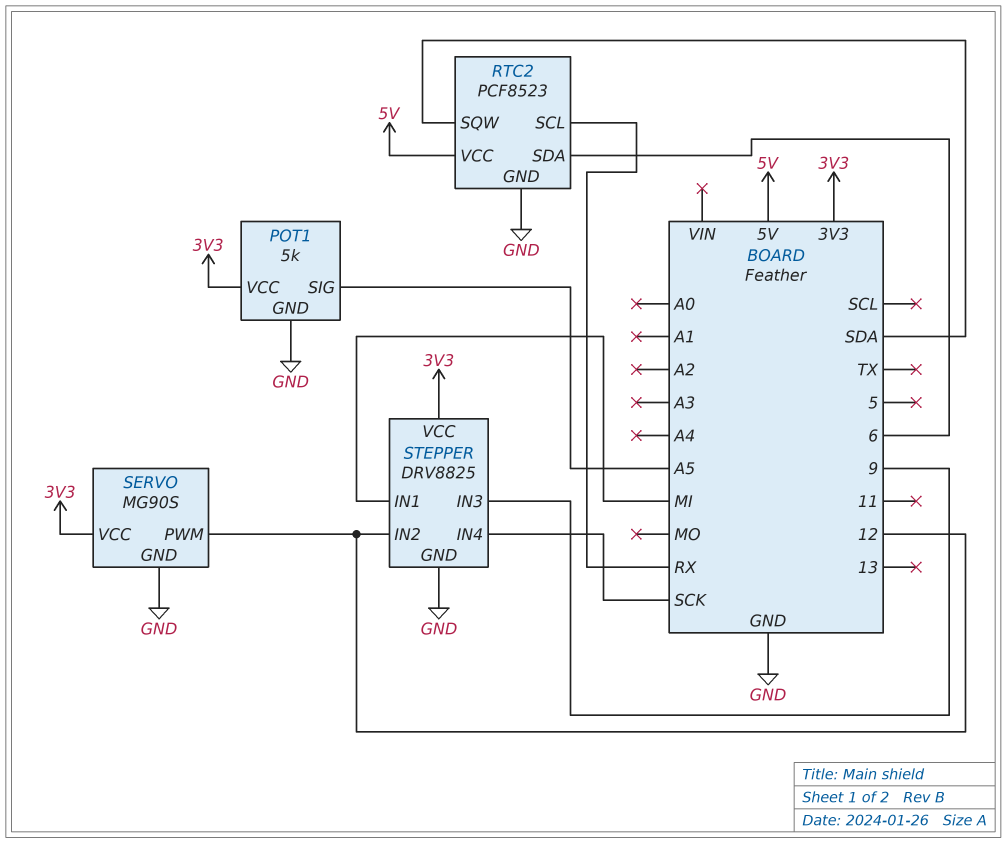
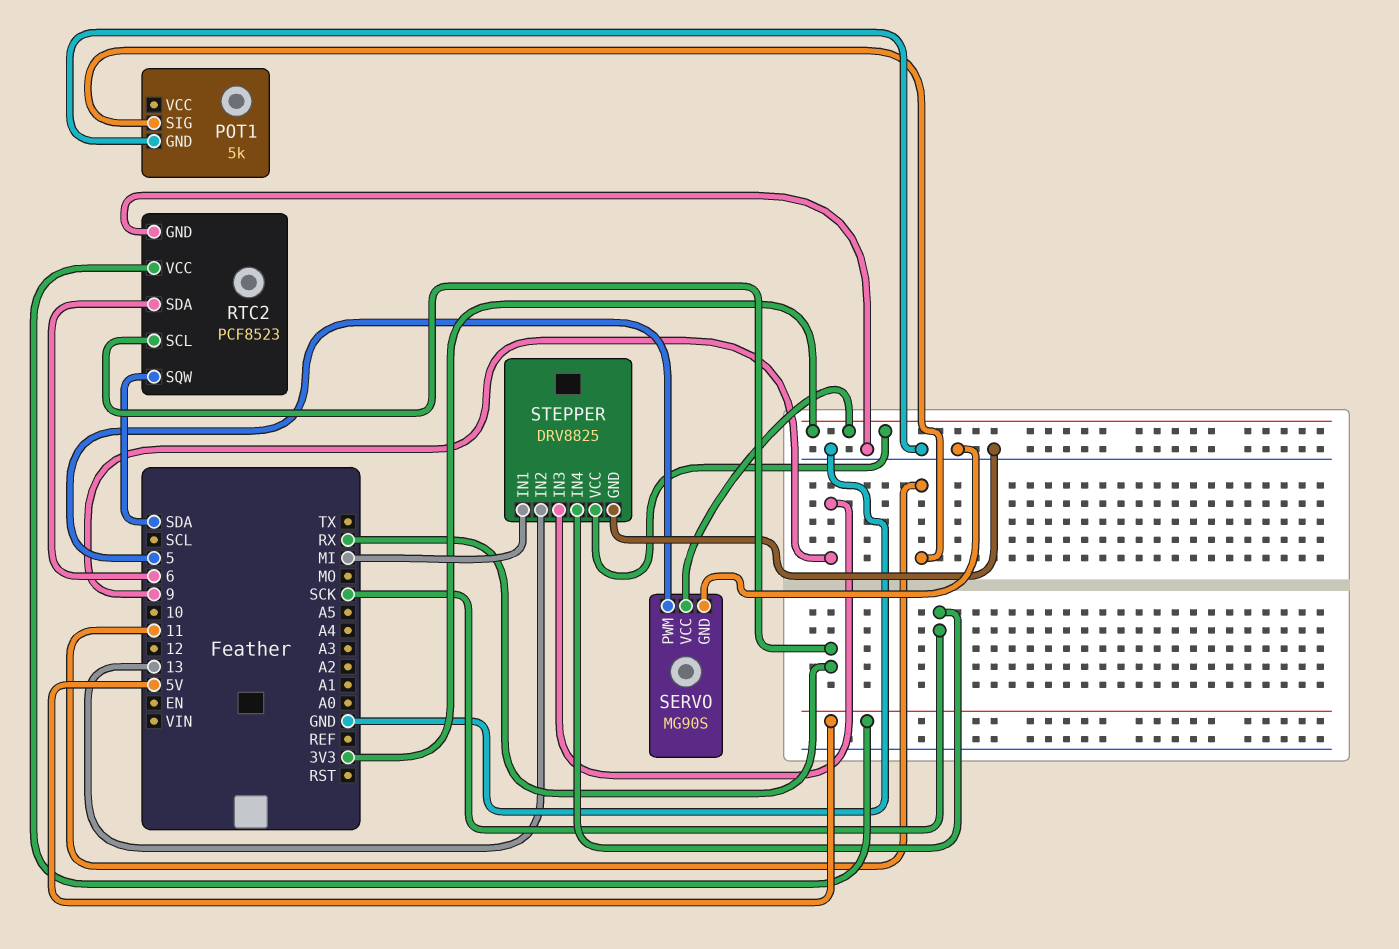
POT1 pin SIG: A5 -> 11
POT1 pin VCC: 3V3 -> none
SERVO pin PWM: 12 -> 5
STEPPER pin IN2: 12 -> 13

